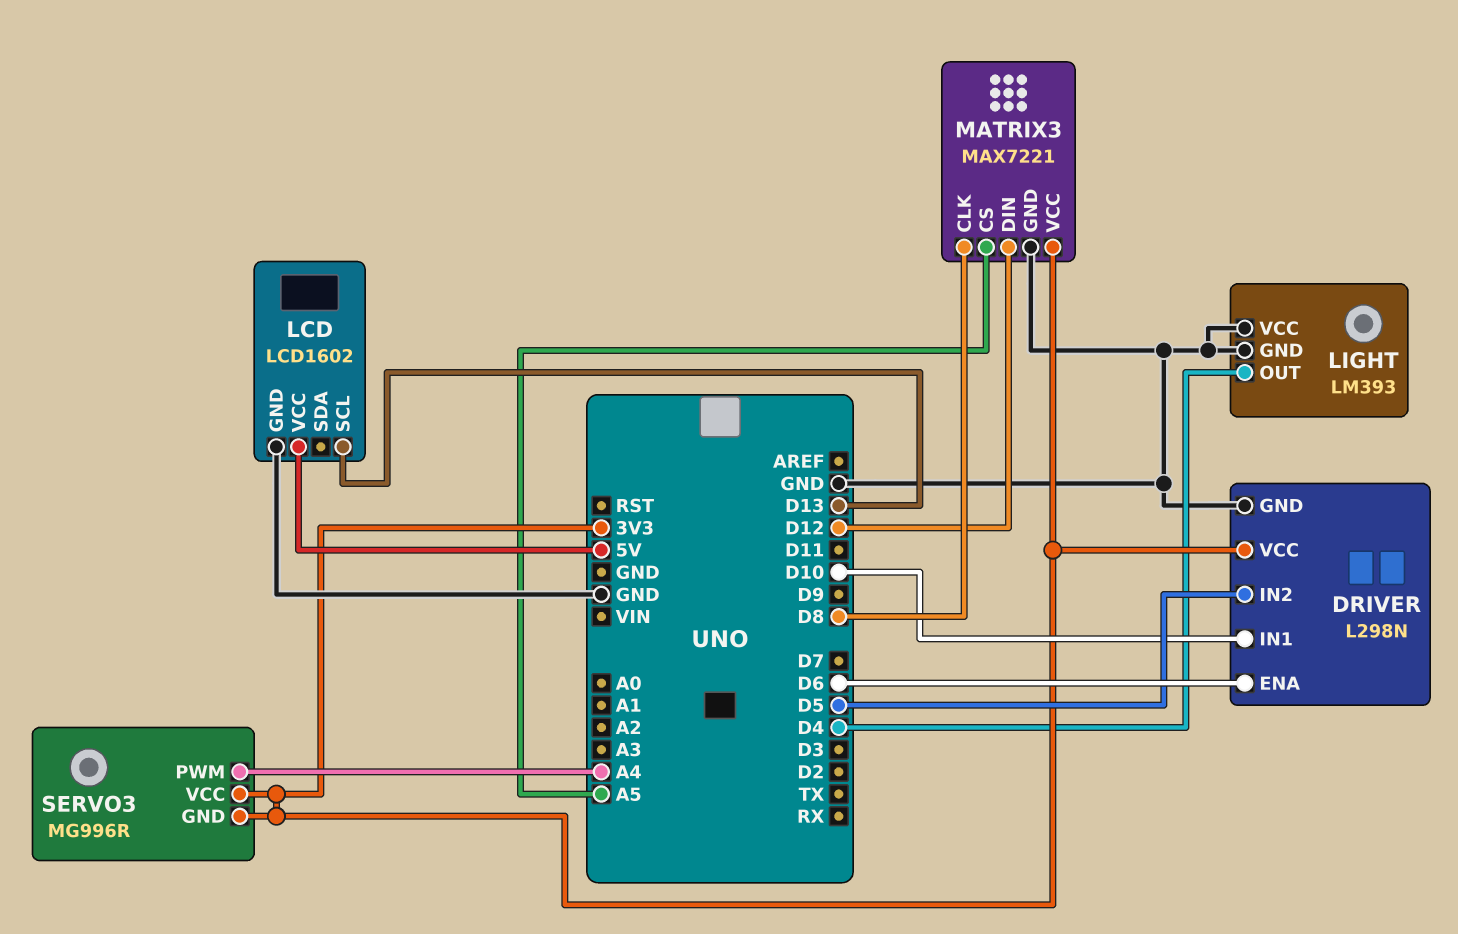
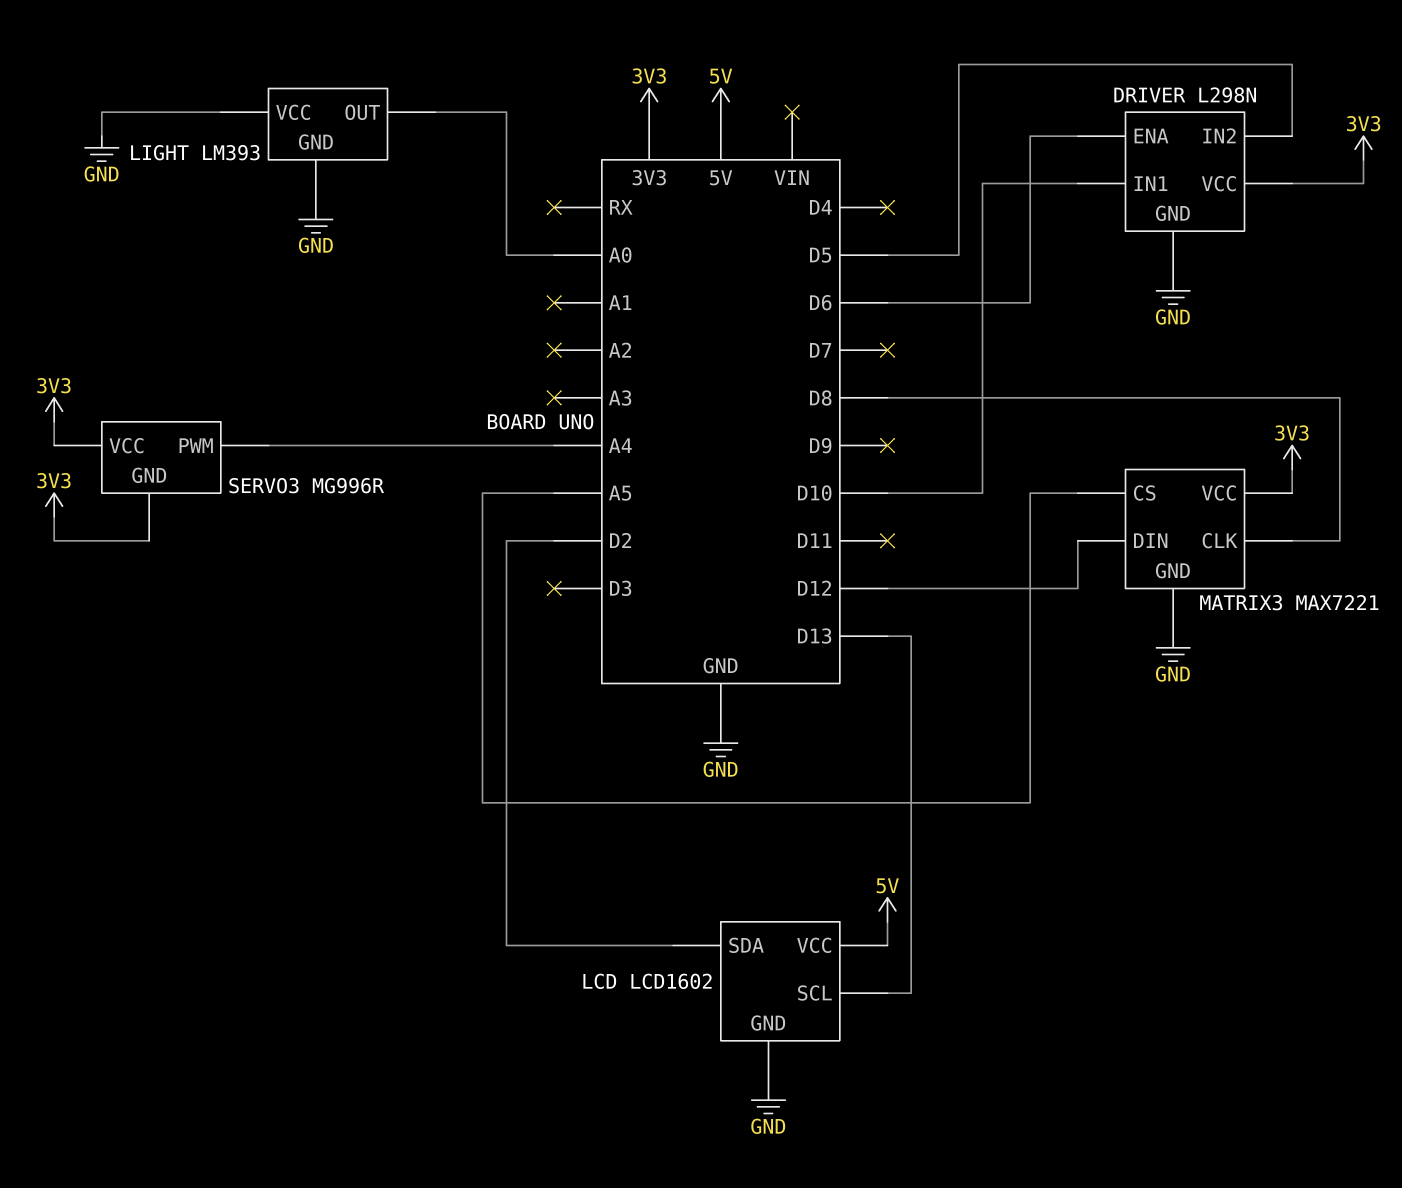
LCD pin SDA: none -> D2
LIGHT pin OUT: D4 -> A0

